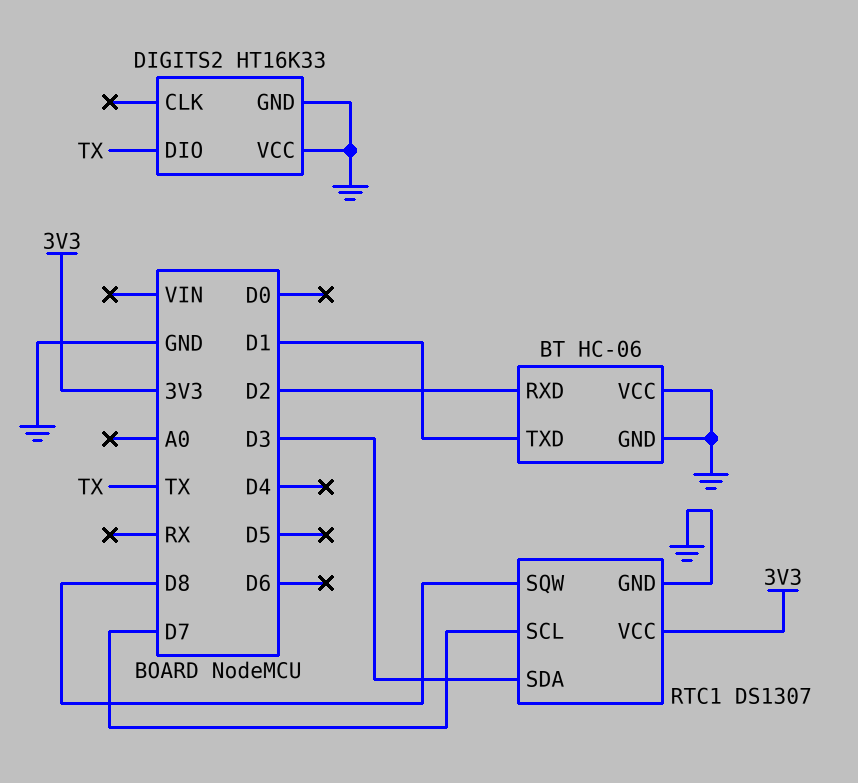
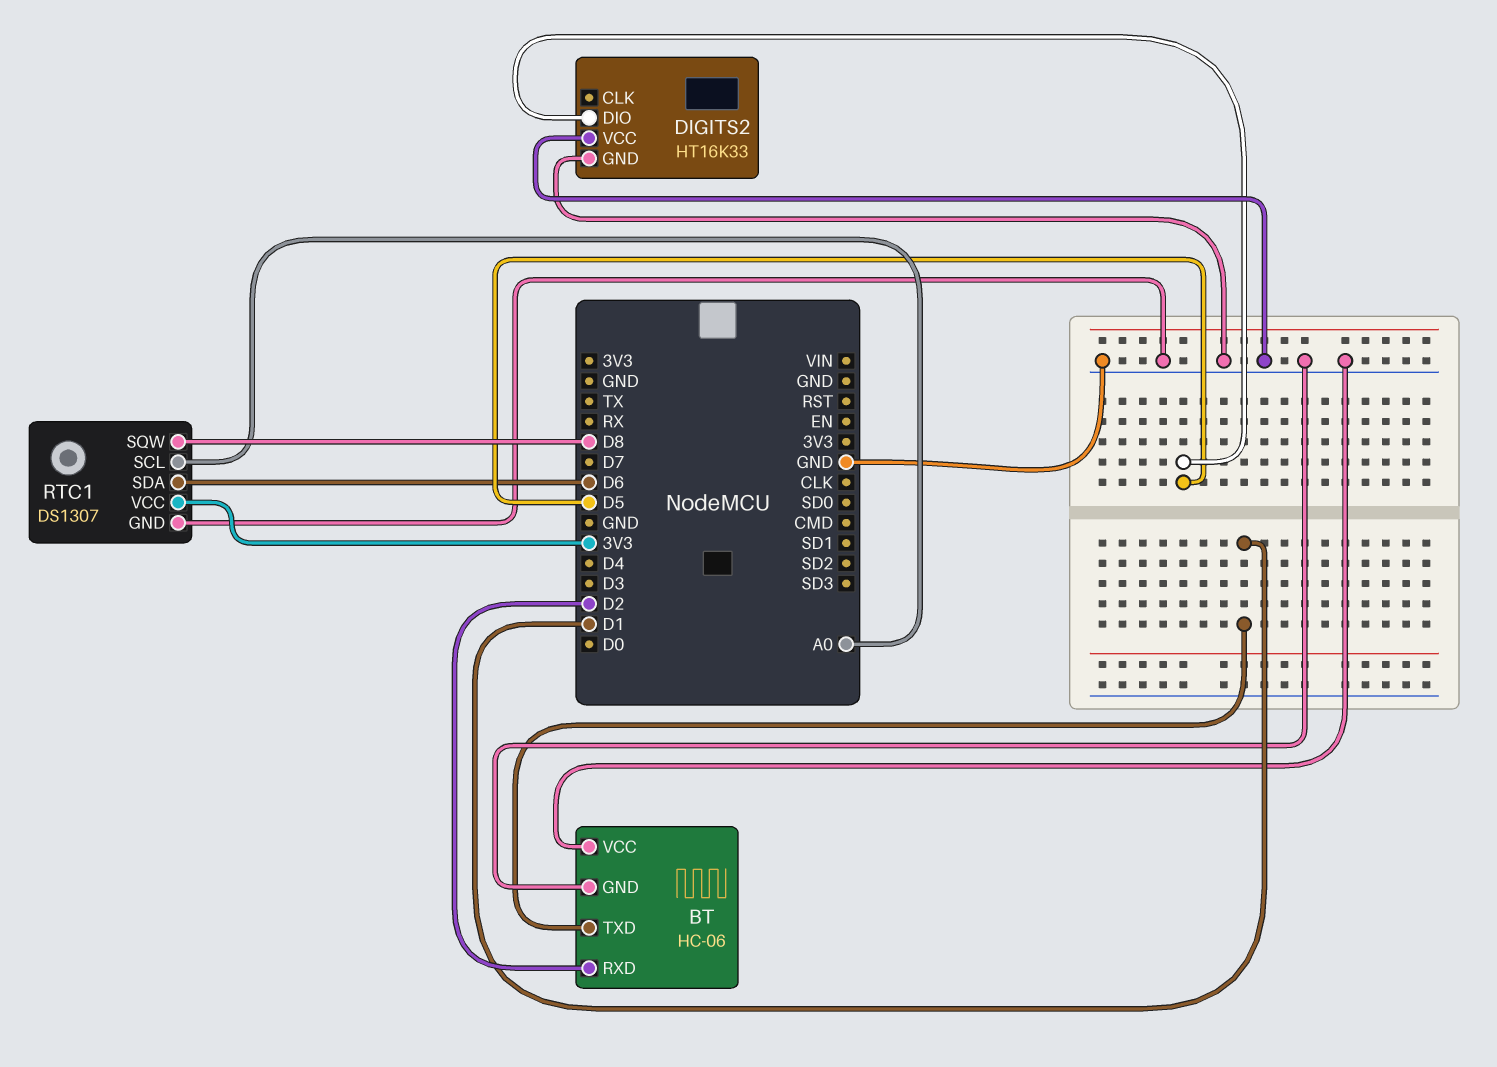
DIGITS2 pin DIO: TX -> D5
RTC1 pin SCL: D7 -> A0
RTC1 pin SDA: D3 -> D6

